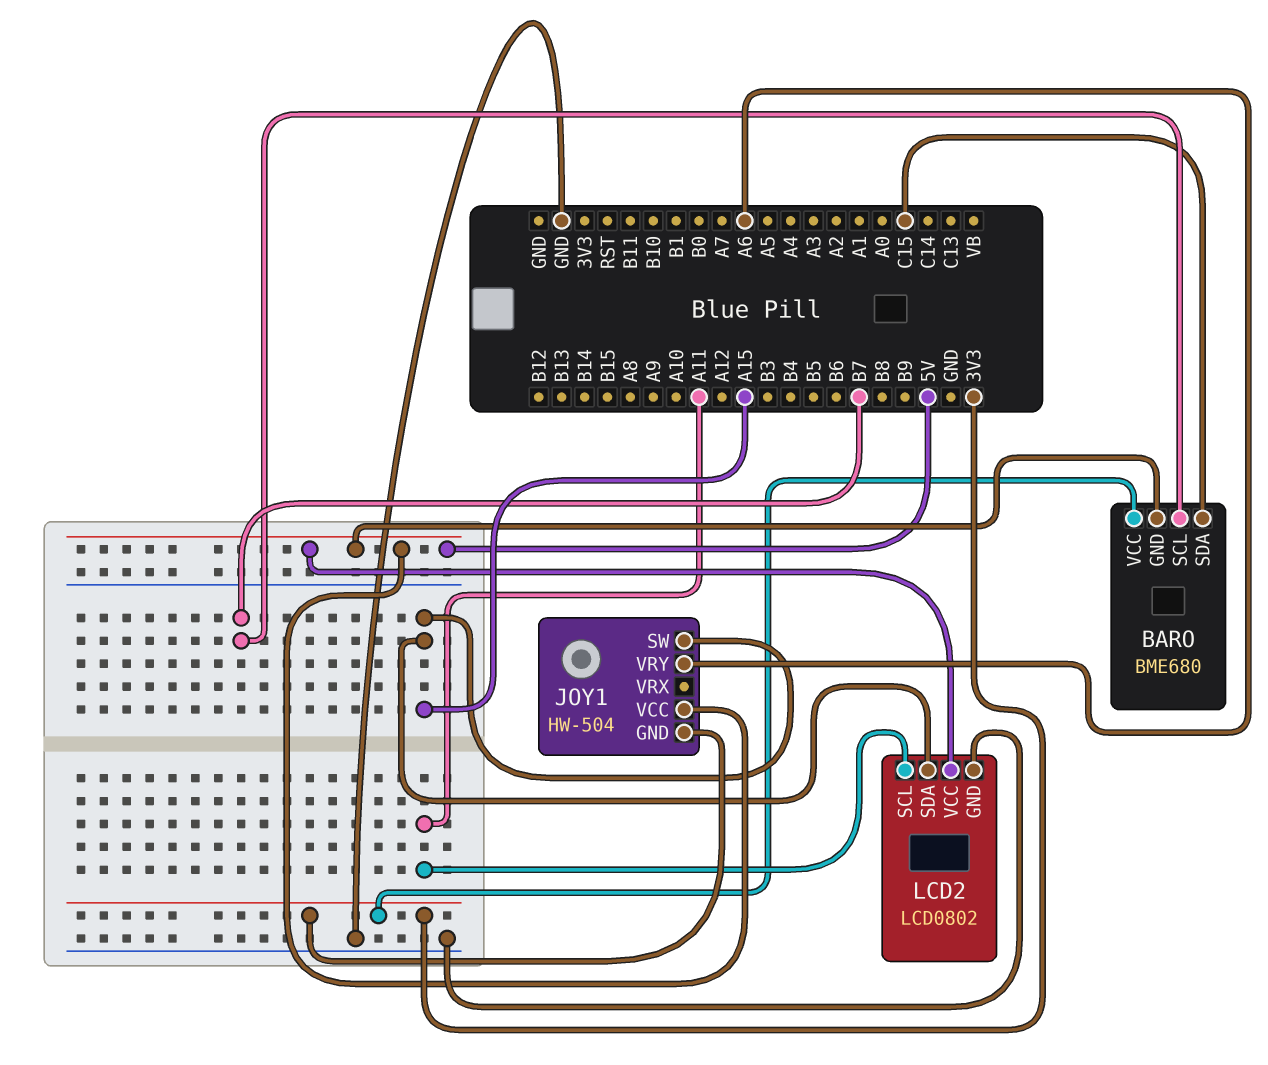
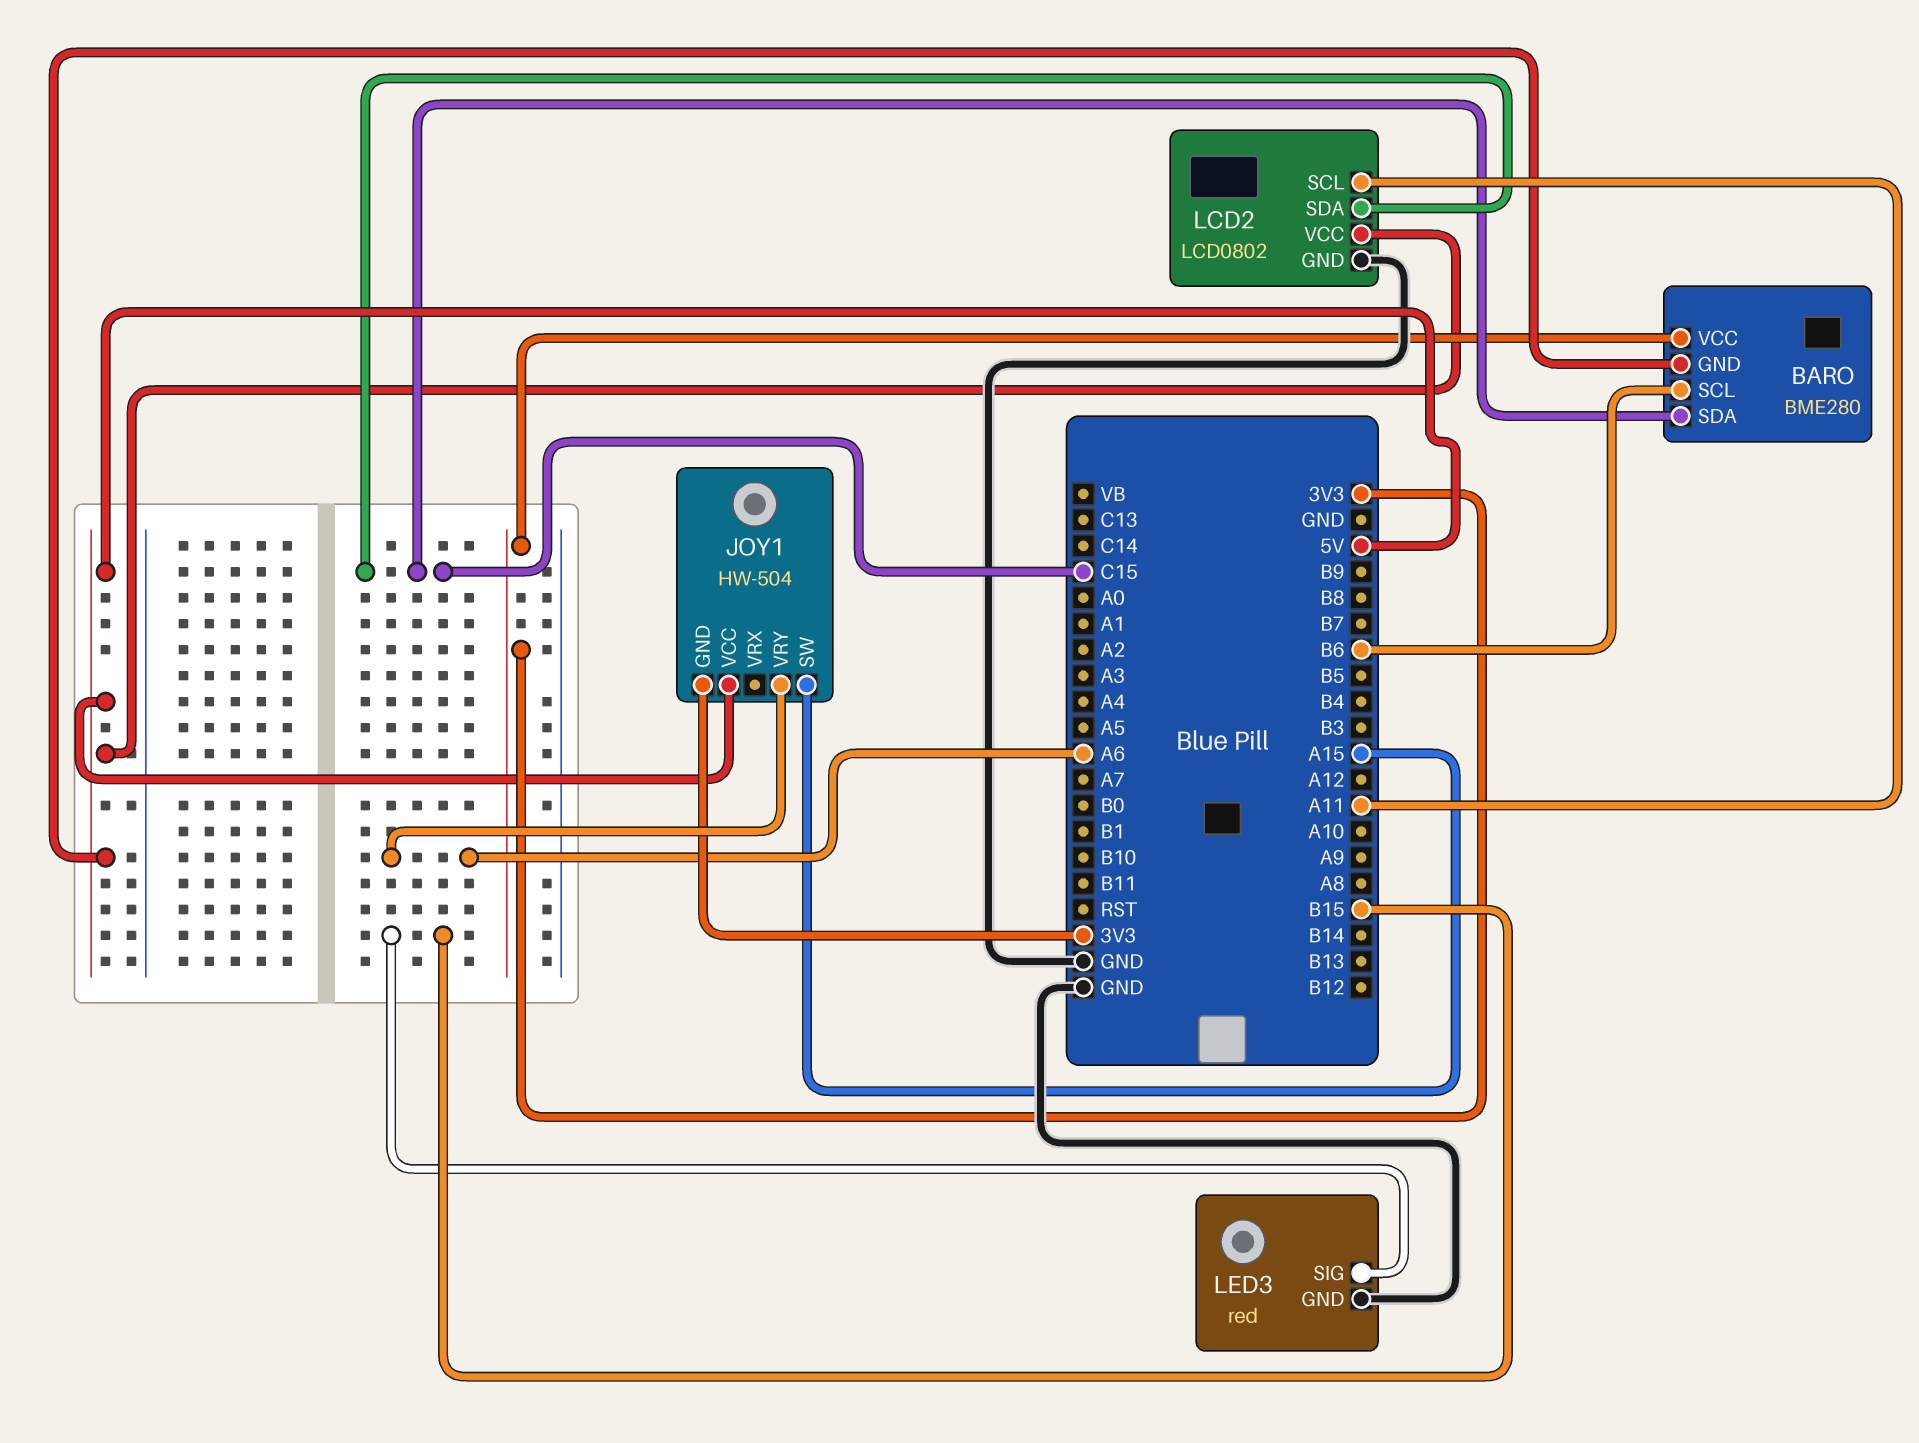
BARO: BME680 -> BME280
BARO pin SCL: B7 -> B6
LCD2 pin SDA: A15 -> C15
LED3: none -> red
LED3 pin GND: none -> GND
LED3 pin SIG: none -> B15

